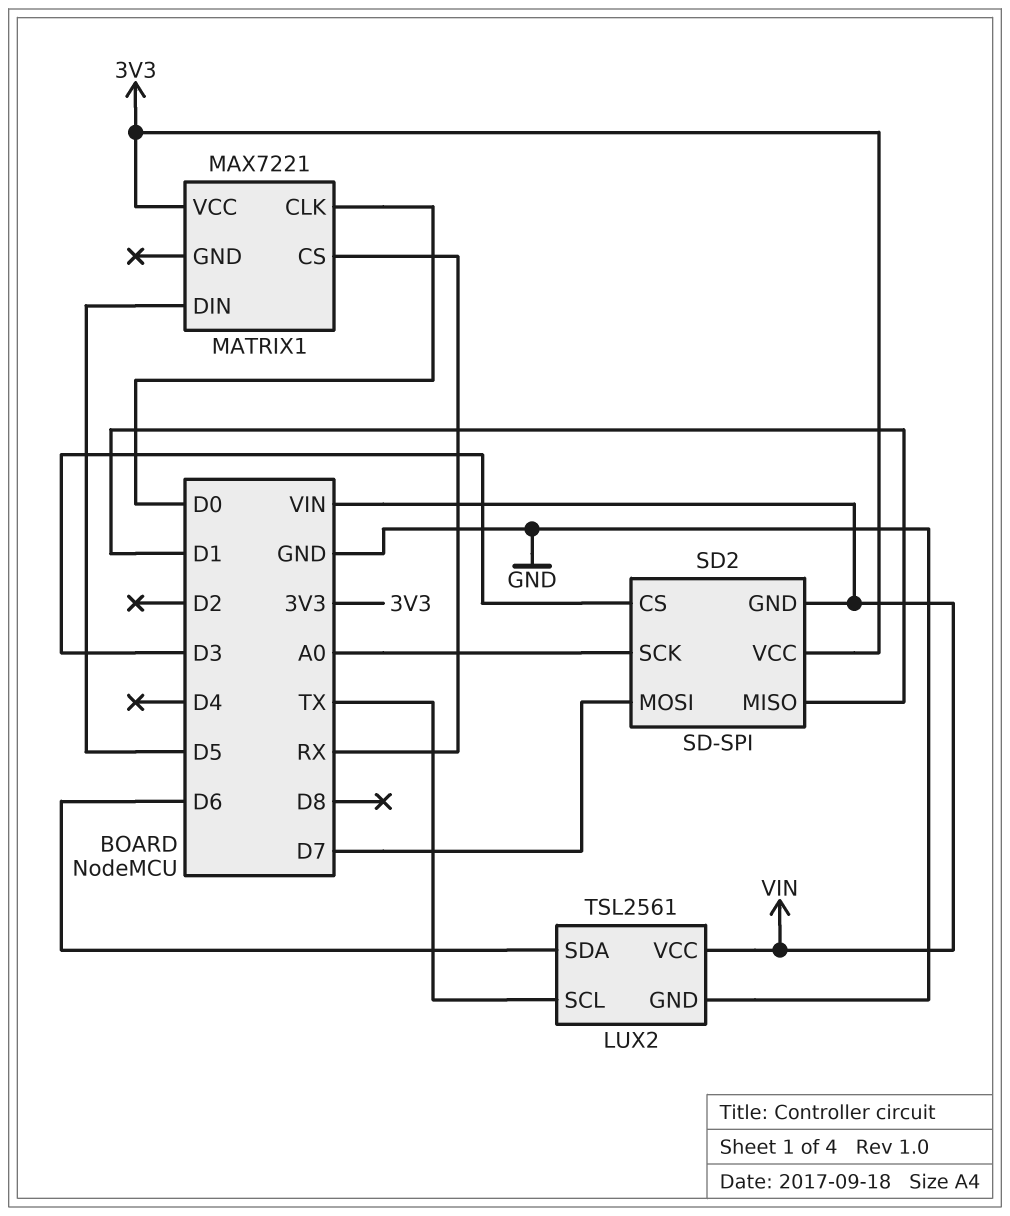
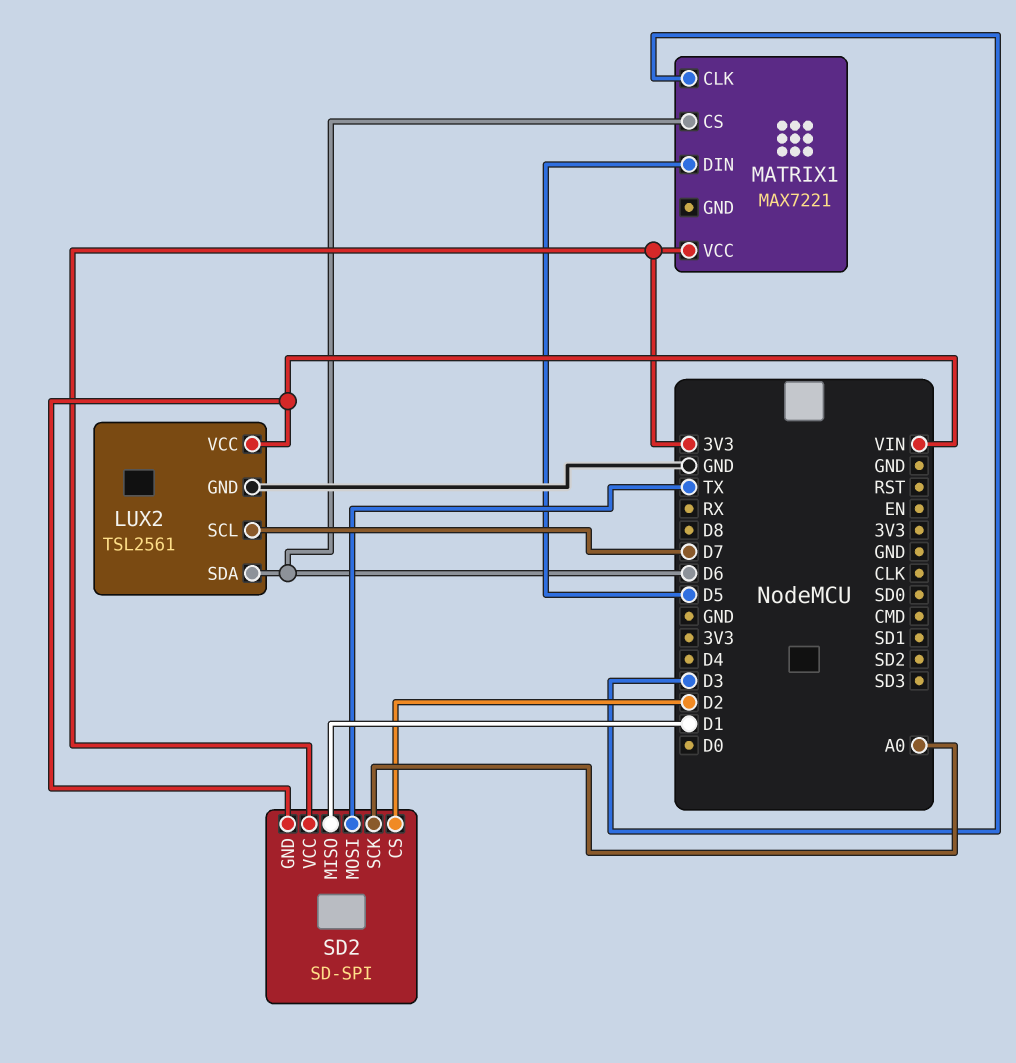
LUX2 pin SCL: TX -> D7
MATRIX1 pin CLK: D0 -> D3
MATRIX1 pin CS: RX -> D6
SD2 pin CS: D3 -> D2
SD2 pin MOSI: D7 -> TX

